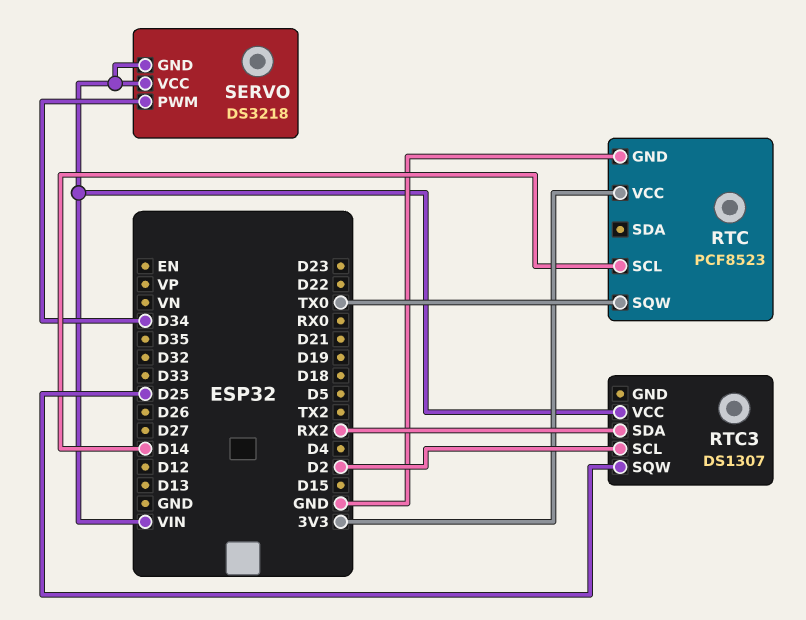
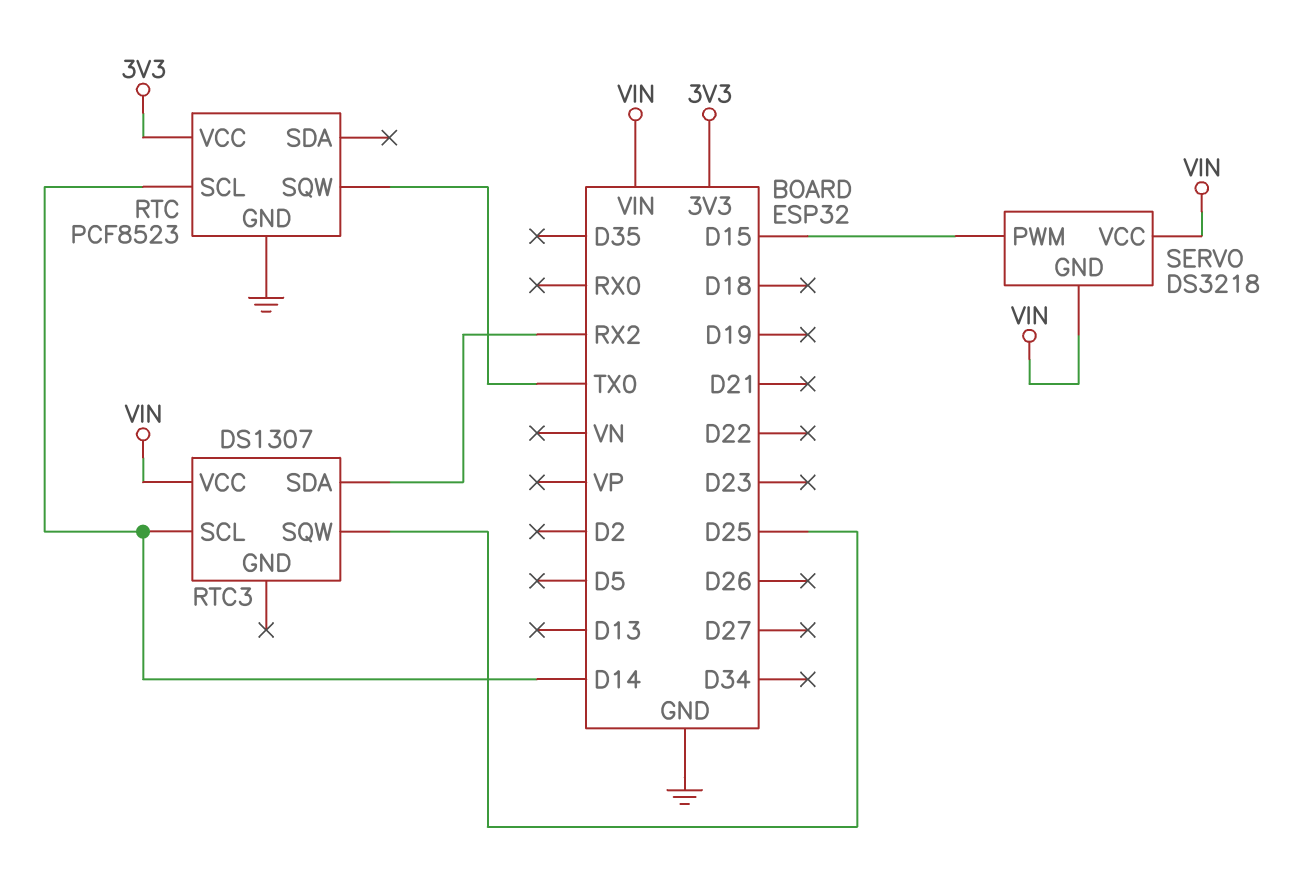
RTC3 pin SCL: D2 -> D14
SERVO pin PWM: D34 -> D15

